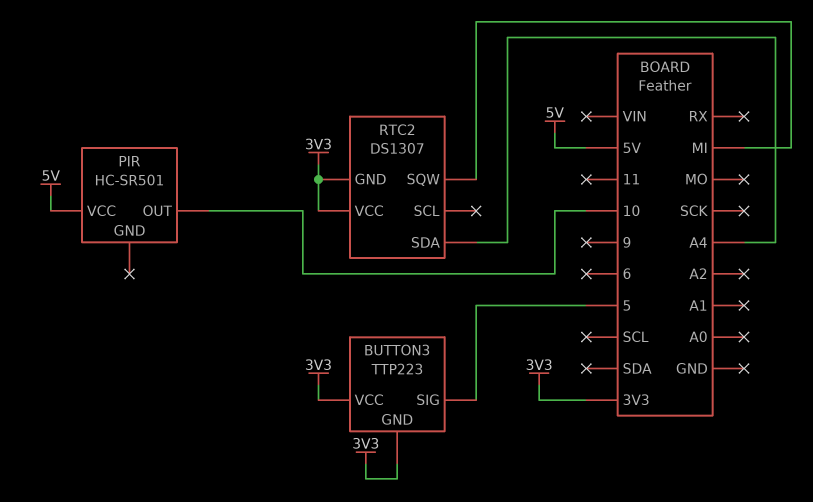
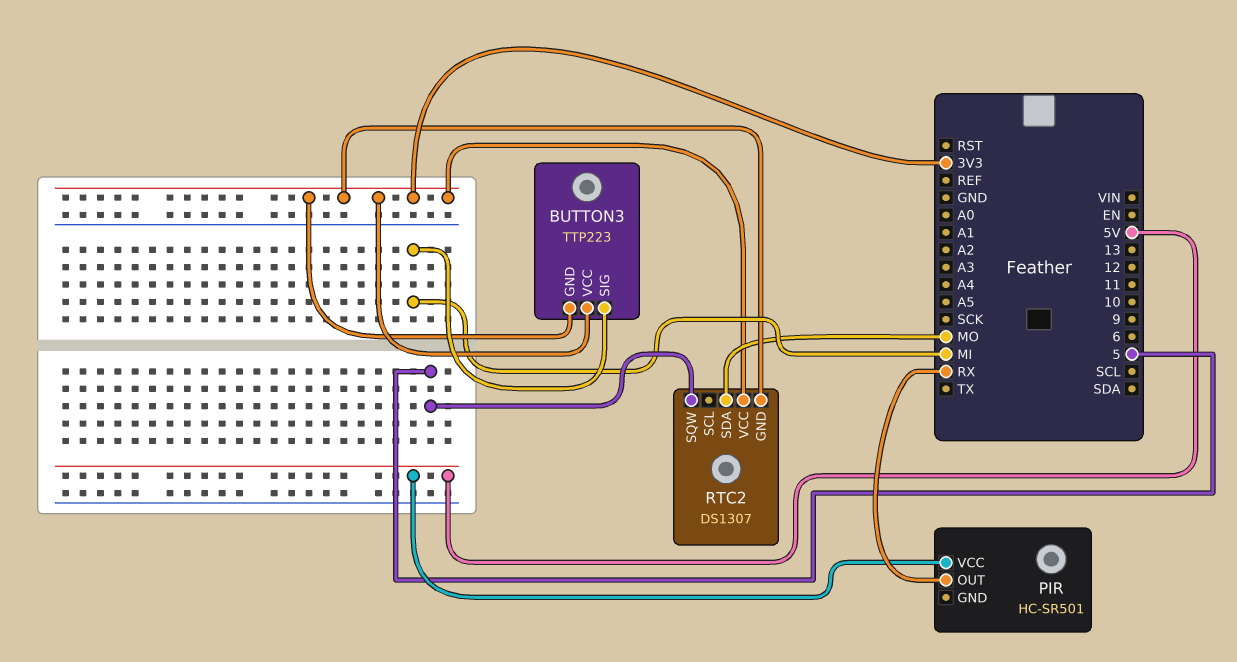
BUTTON3 pin SIG: 5 -> MI
PIR pin OUT: 10 -> RX
RTC2 pin SDA: A4 -> MO
RTC2 pin SQW: MI -> 5

